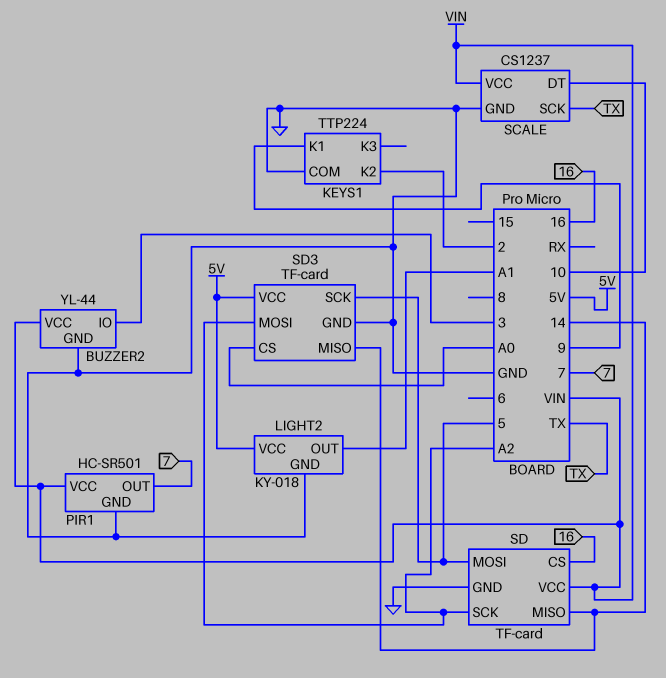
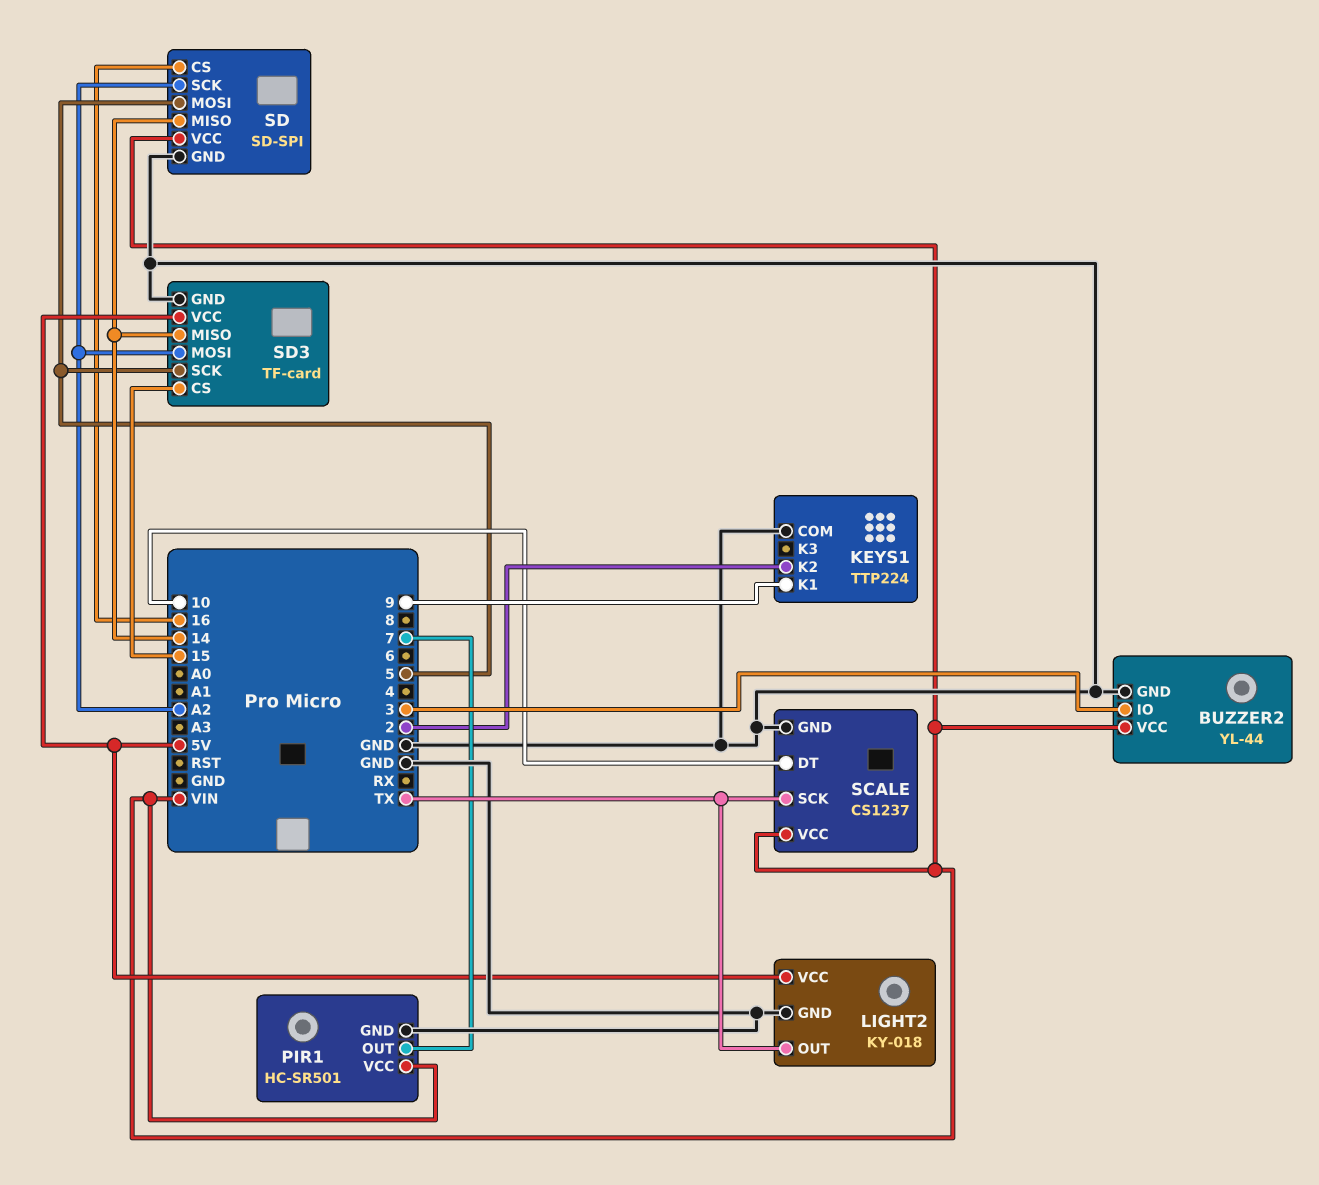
LIGHT2 pin OUT: A1 -> TX
SD: TF-card -> SD-SPI
SD3 pin CS: A0 -> 15

